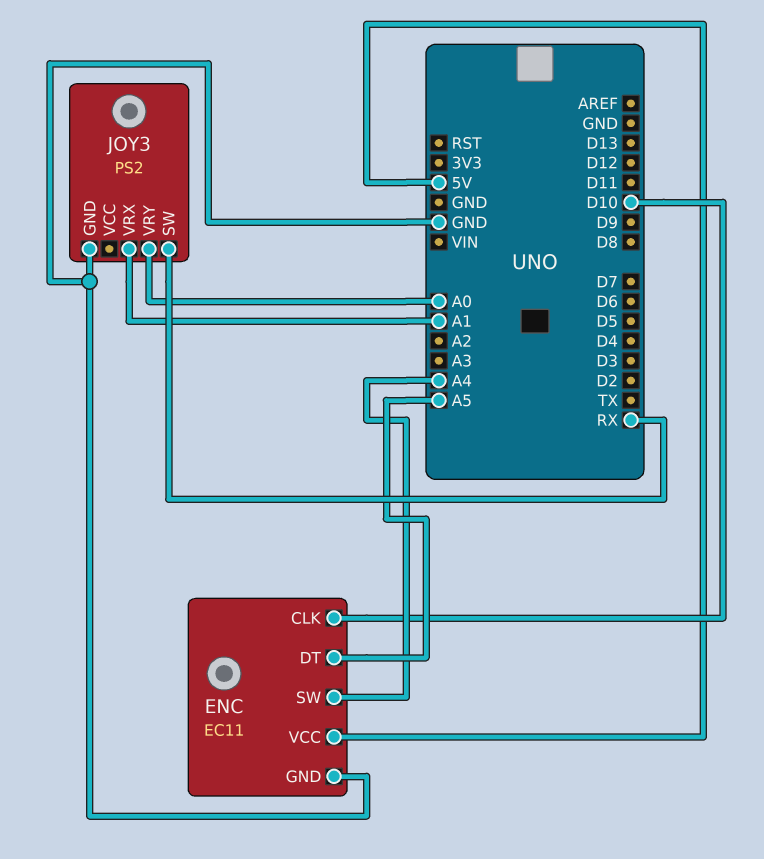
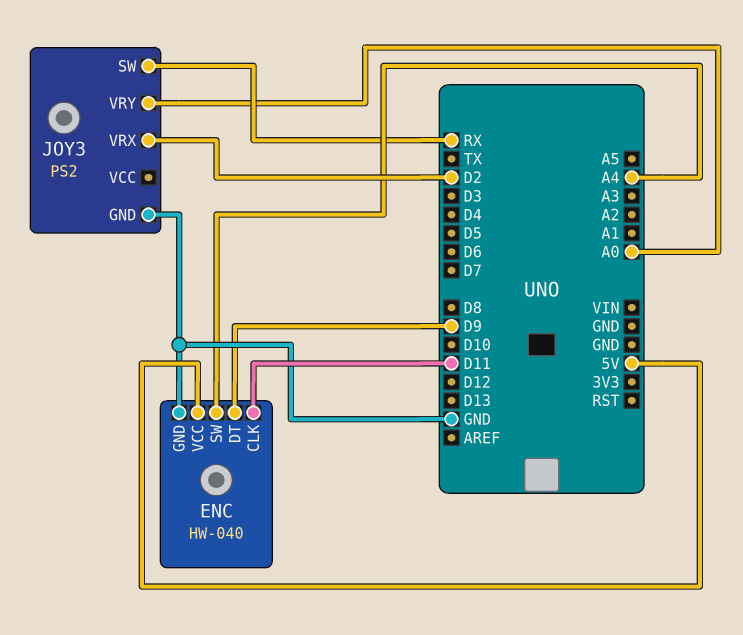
ENC: EC11 -> HW-040
ENC pin CLK: D10 -> D11
ENC pin DT: A5 -> D9
JOY3 pin VRX: A1 -> D2

